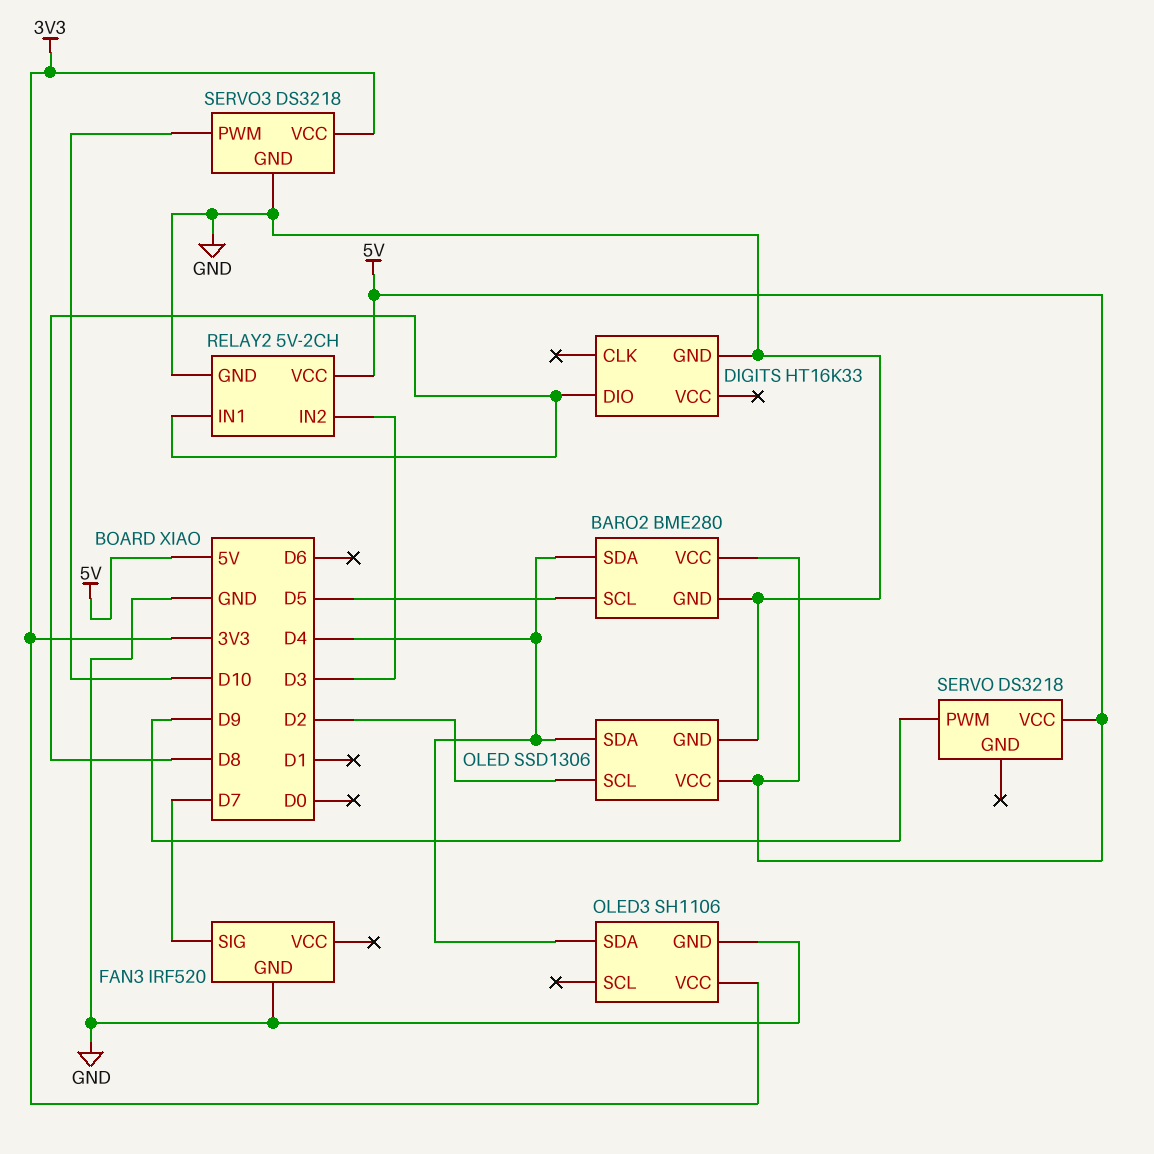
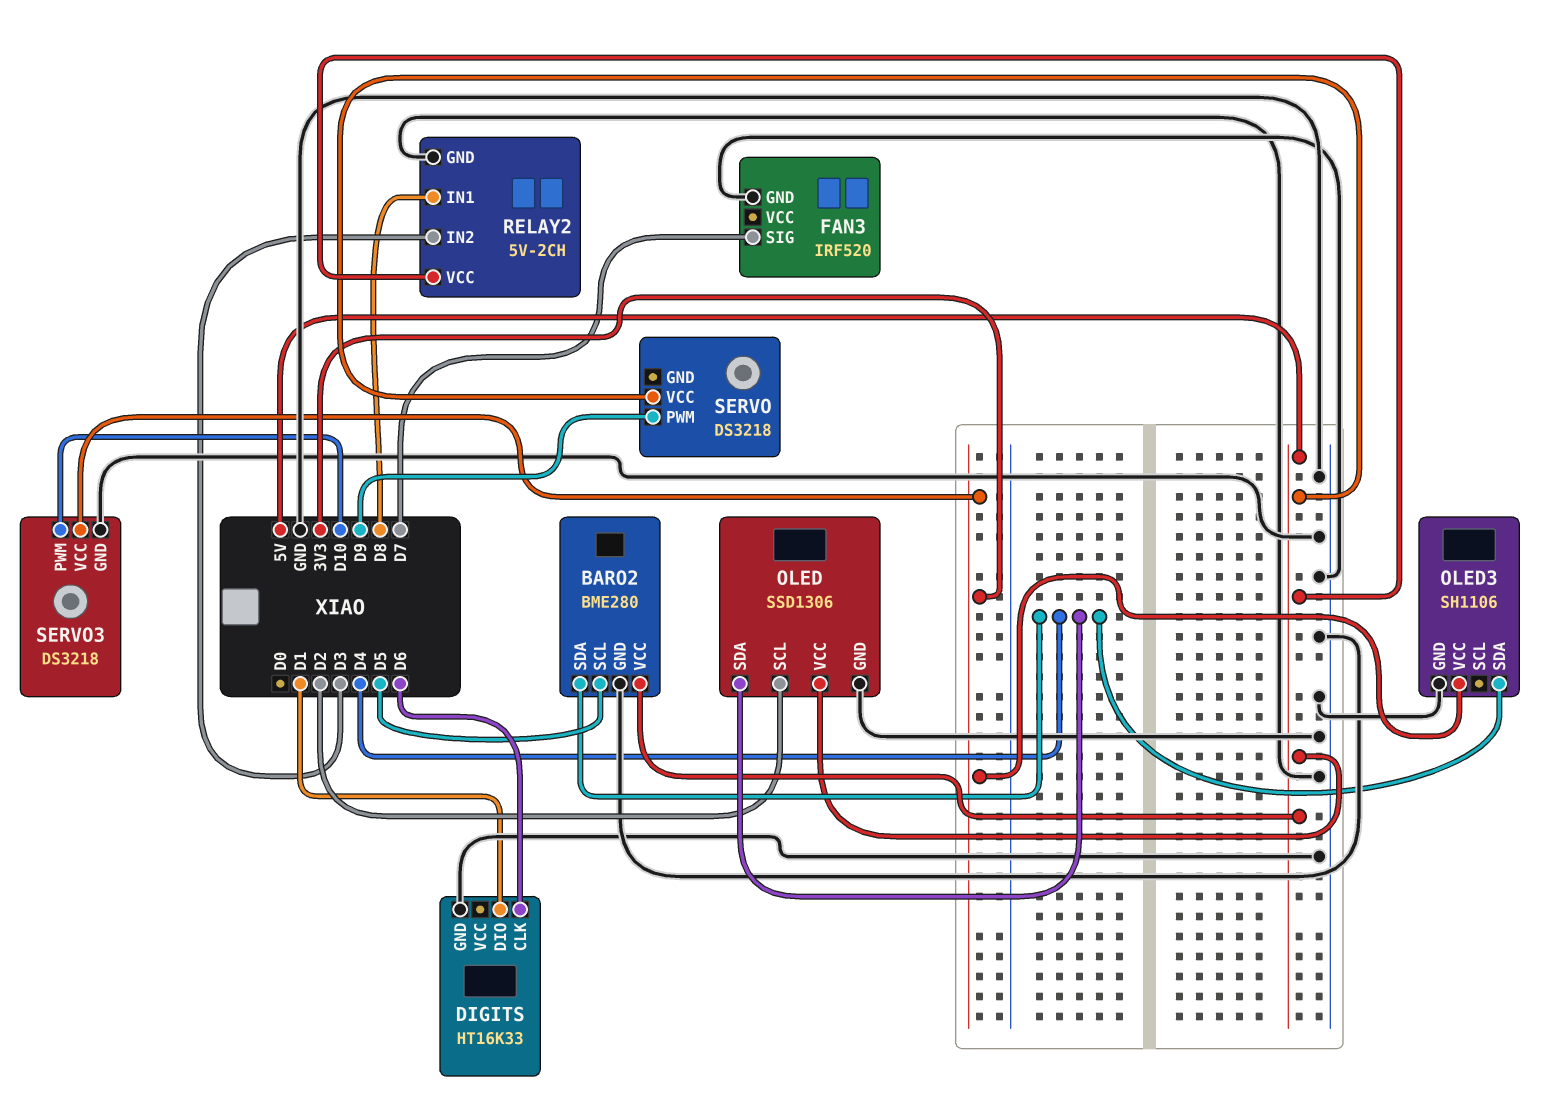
DIGITS pin CLK: none -> D6
DIGITS pin DIO: D8 -> D1

